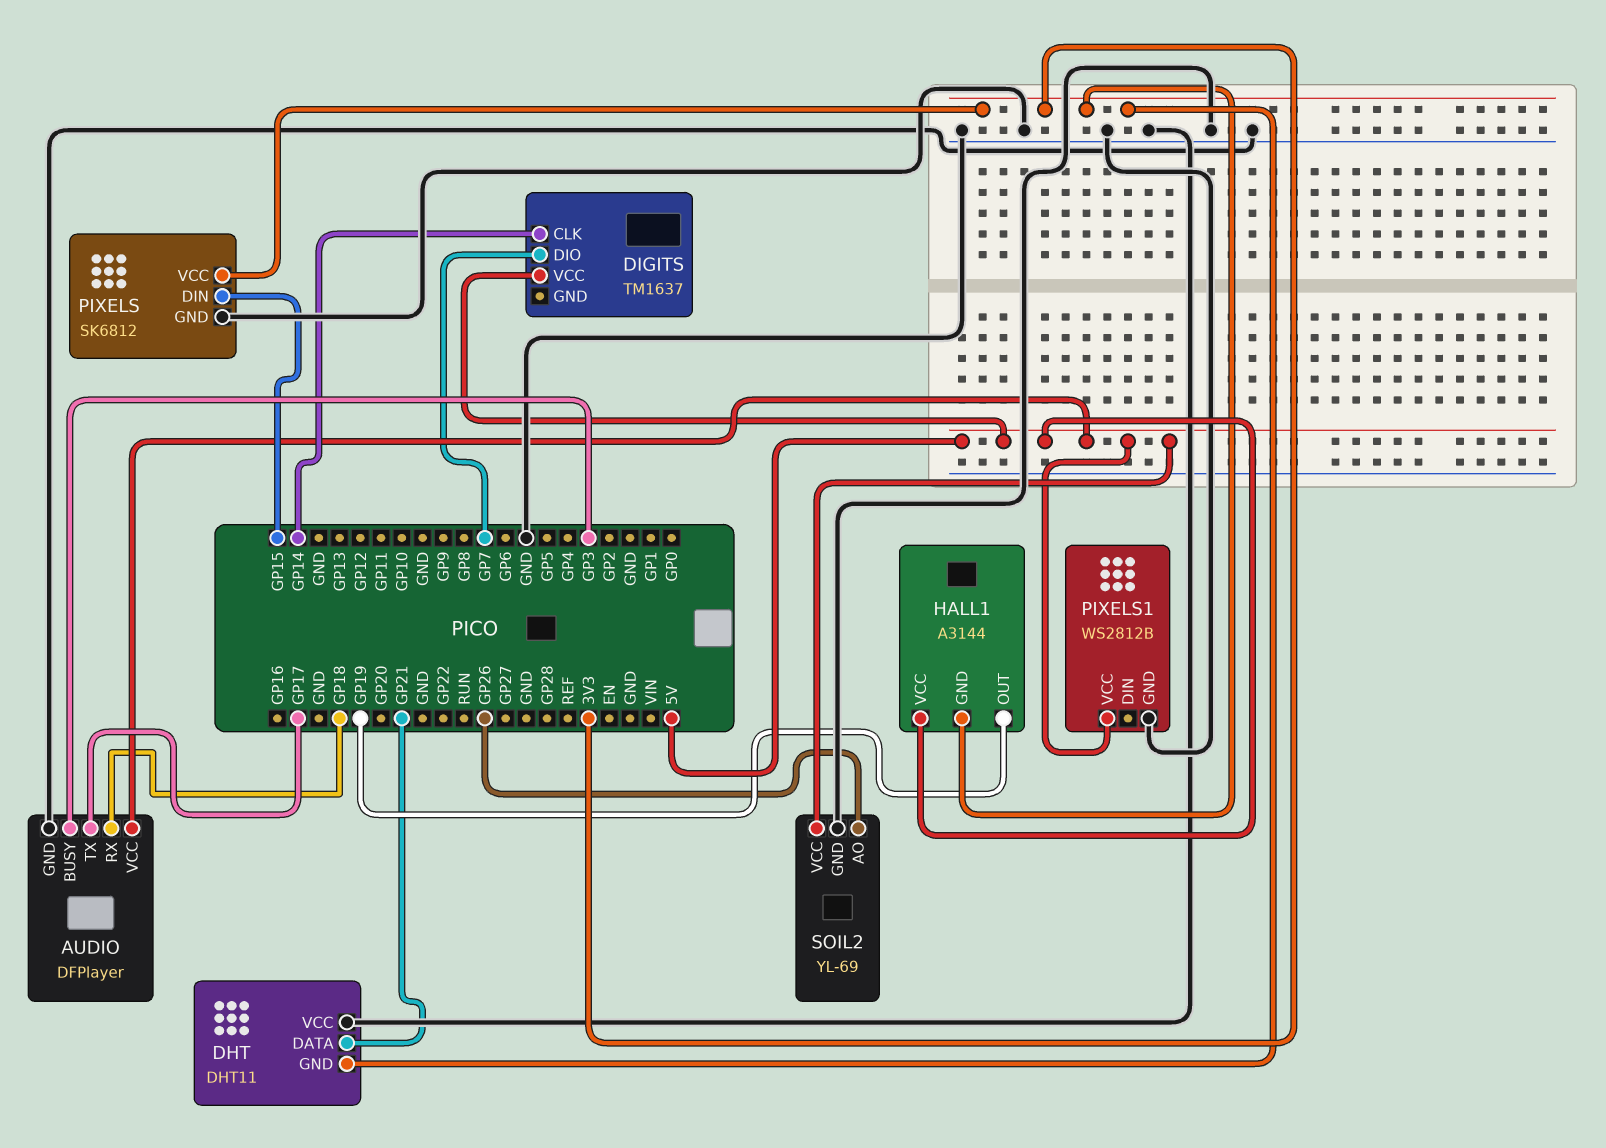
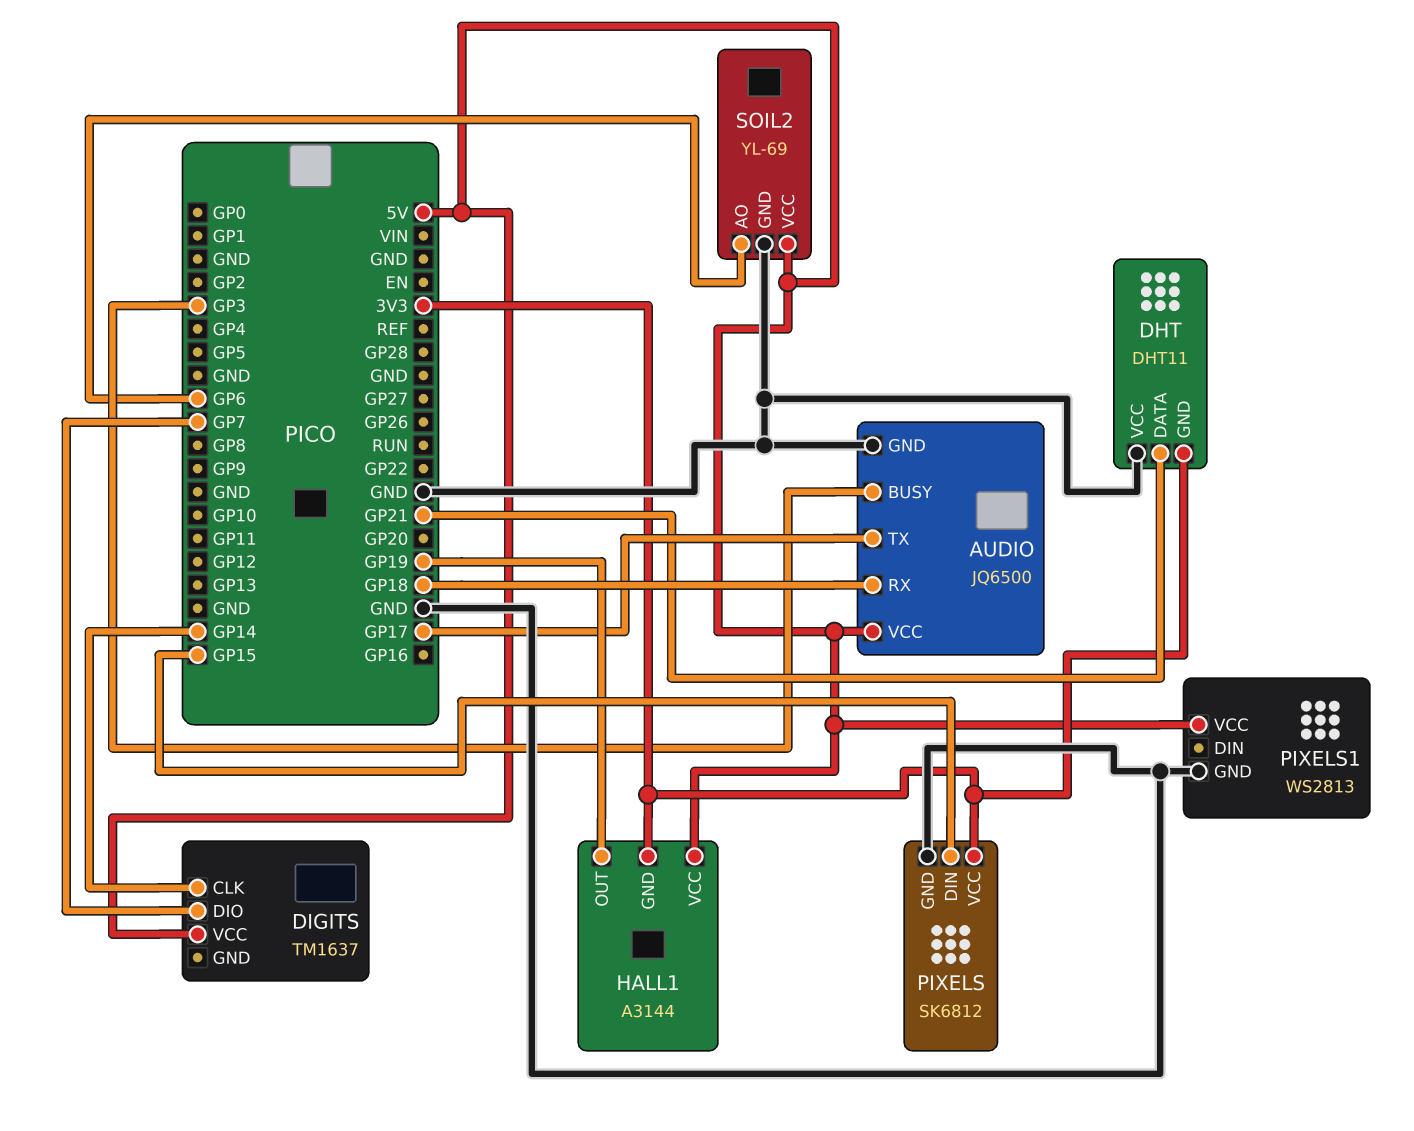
AUDIO: DFPlayer -> JQ6500
PIXELS1: WS2812B -> WS2813
SOIL2 pin AO: GP26 -> GP6

